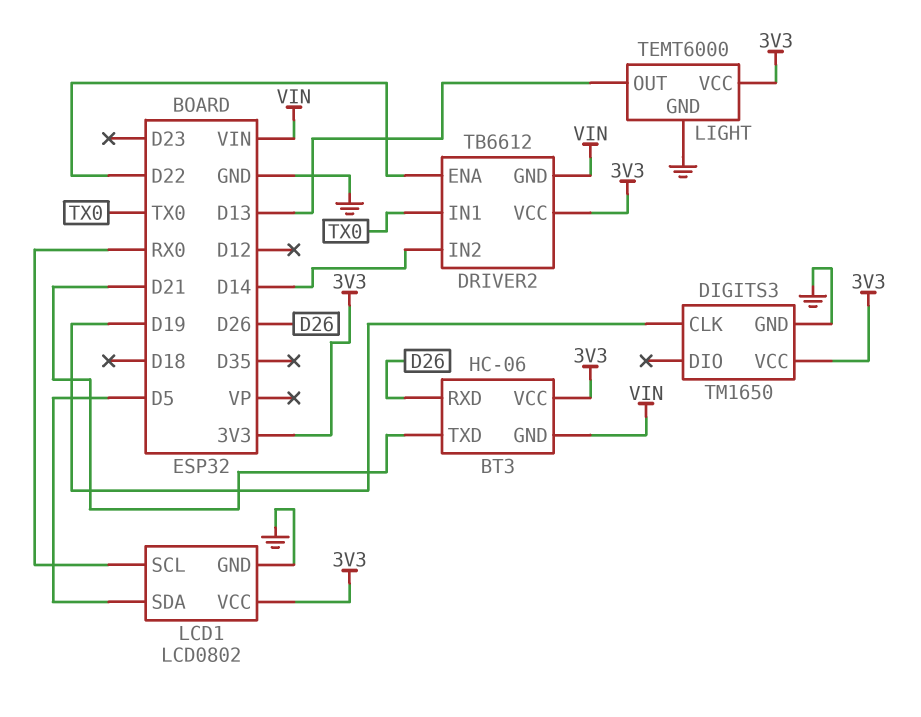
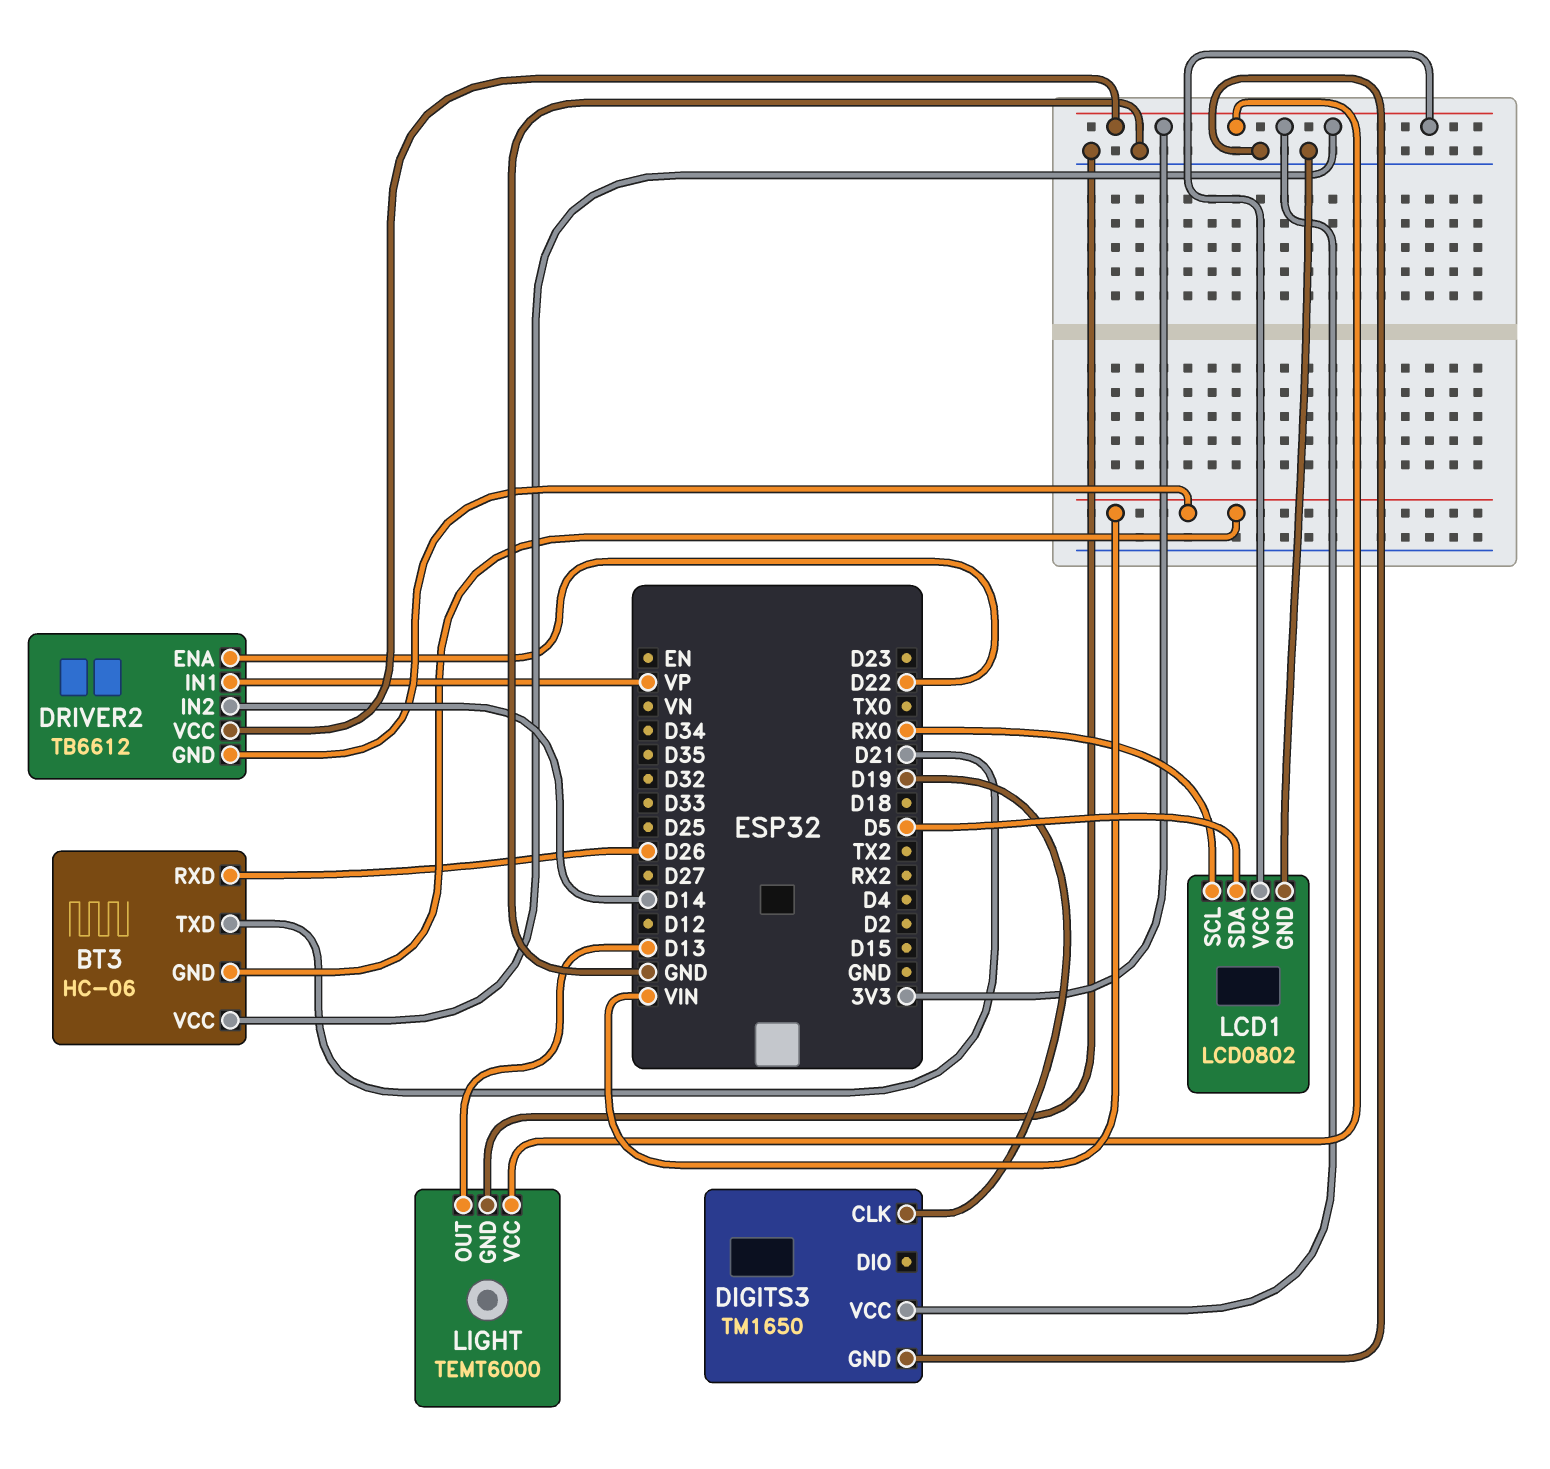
DRIVER2 pin IN1: TX0 -> VP

